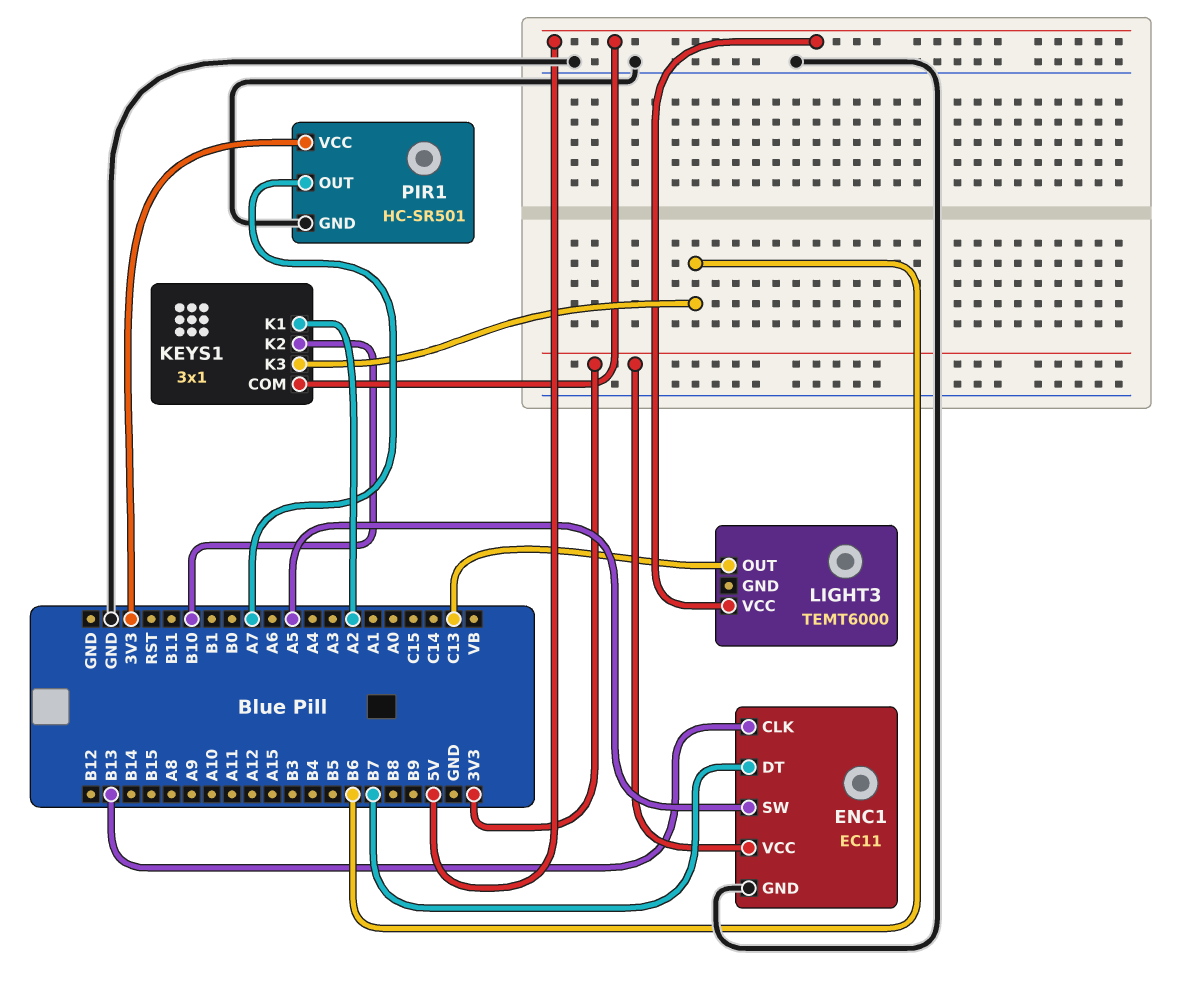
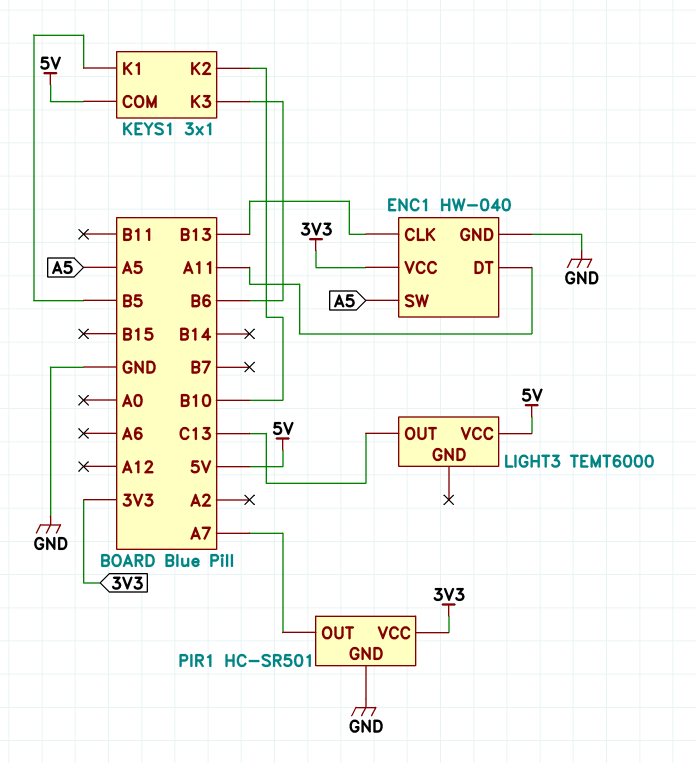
ENC1: EC11 -> HW-040
ENC1 pin DT: B7 -> A11
KEYS1 pin K1: A2 -> B5

